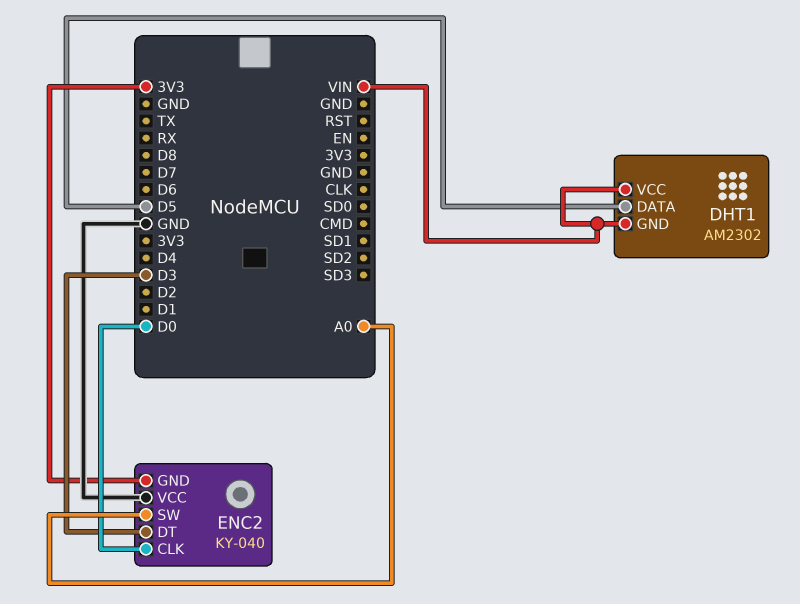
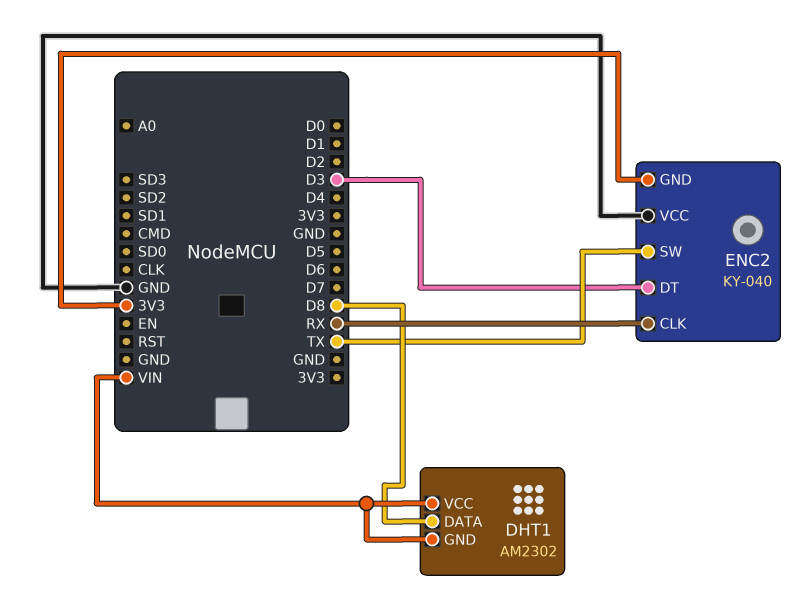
DHT1 pin DATA: D5 -> D8
ENC2 pin CLK: D0 -> RX
ENC2 pin SW: A0 -> TX

